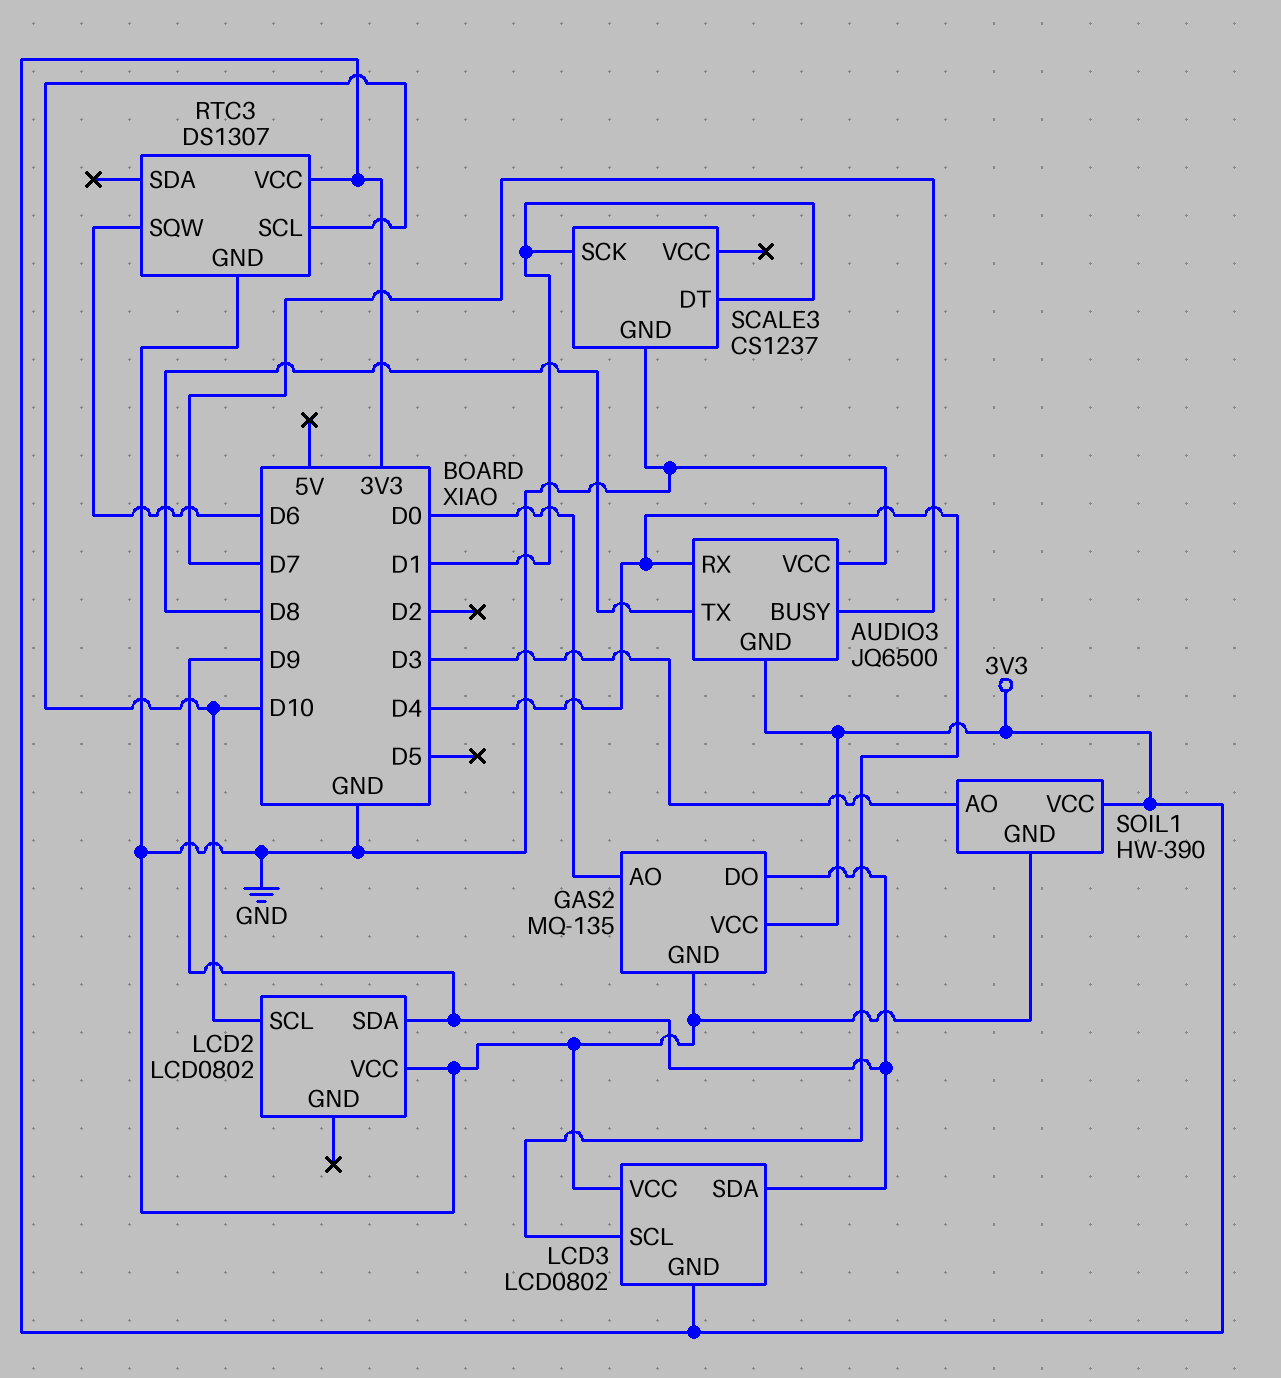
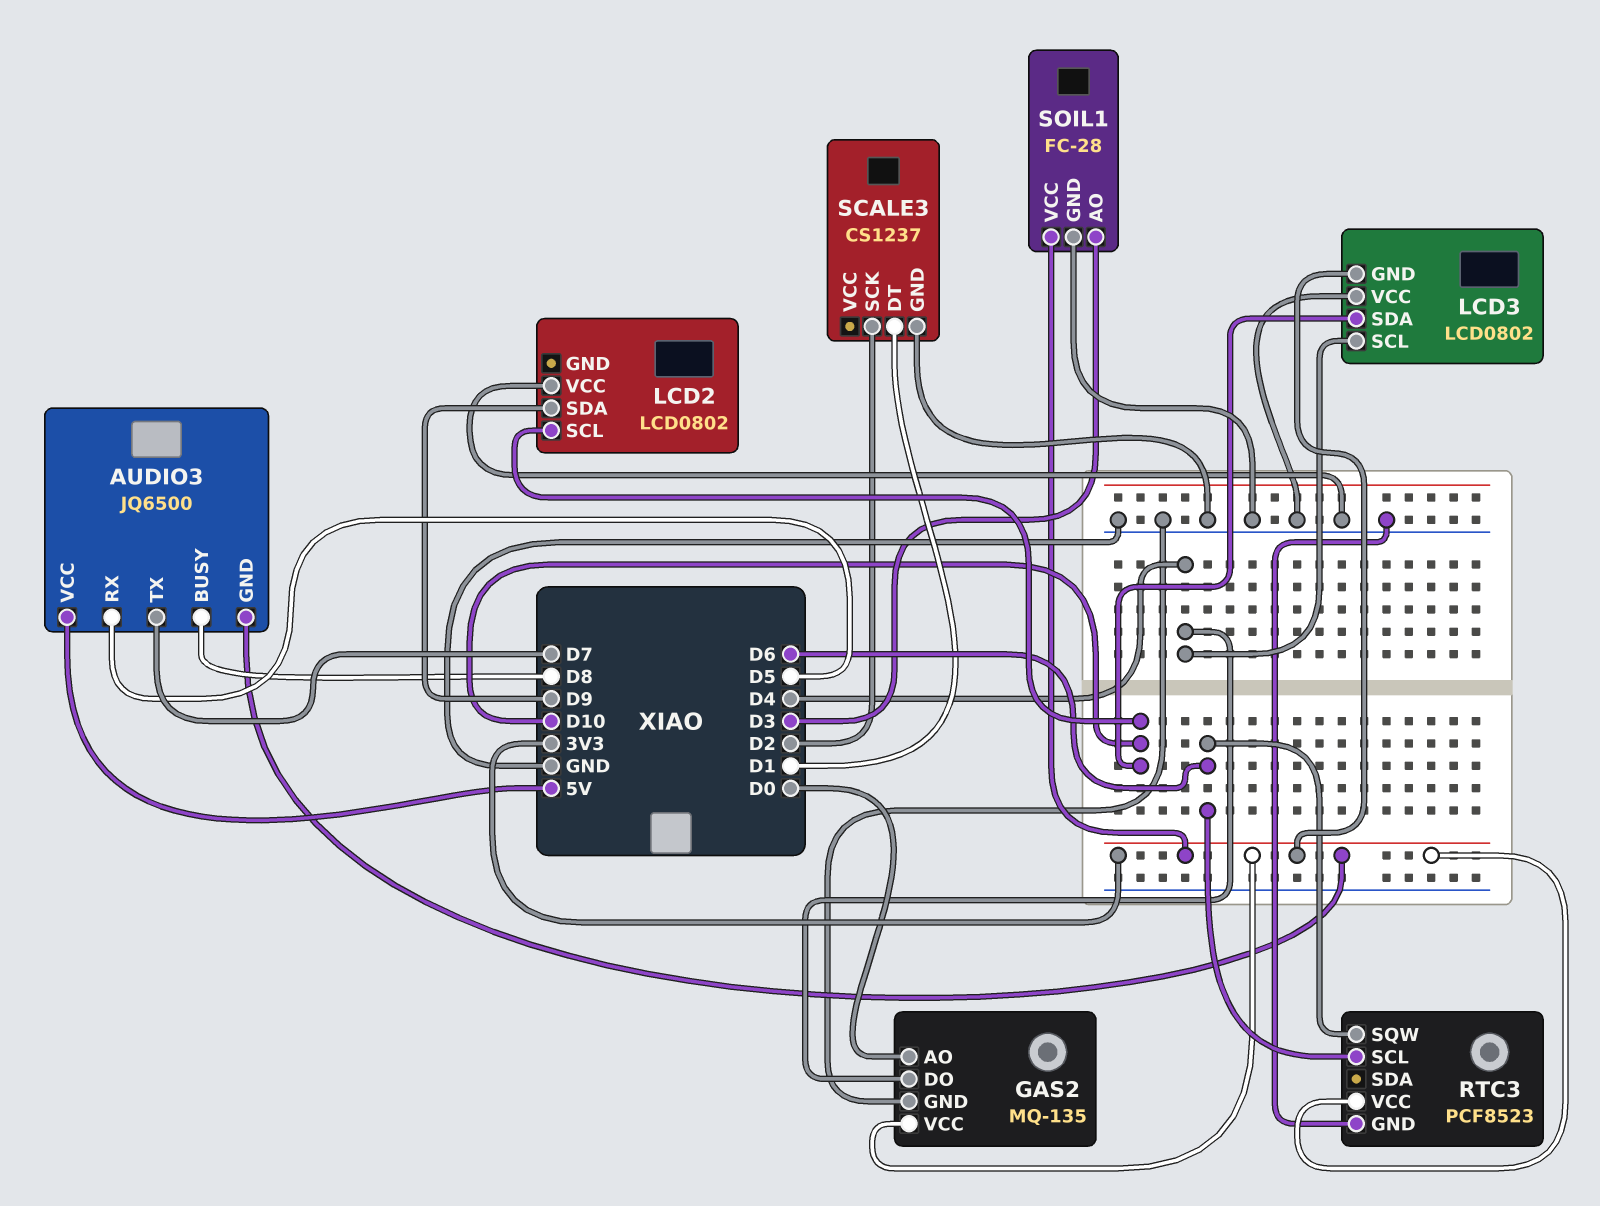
AUDIO3 pin BUSY: D7 -> D8
AUDIO3 pin RX: D4 -> D5
AUDIO3 pin TX: D8 -> D7
AUDIO3 pin VCC: GND -> 5V
GAS2 pin DO: D9 -> D4
LCD3 pin SDA: D9 -> D10
RTC3: DS1307 -> PCF8523
RTC3 pin SCL: D10 -> D6
SCALE3 pin SCK: D1 -> D2
SOIL1: HW-390 -> FC-28

